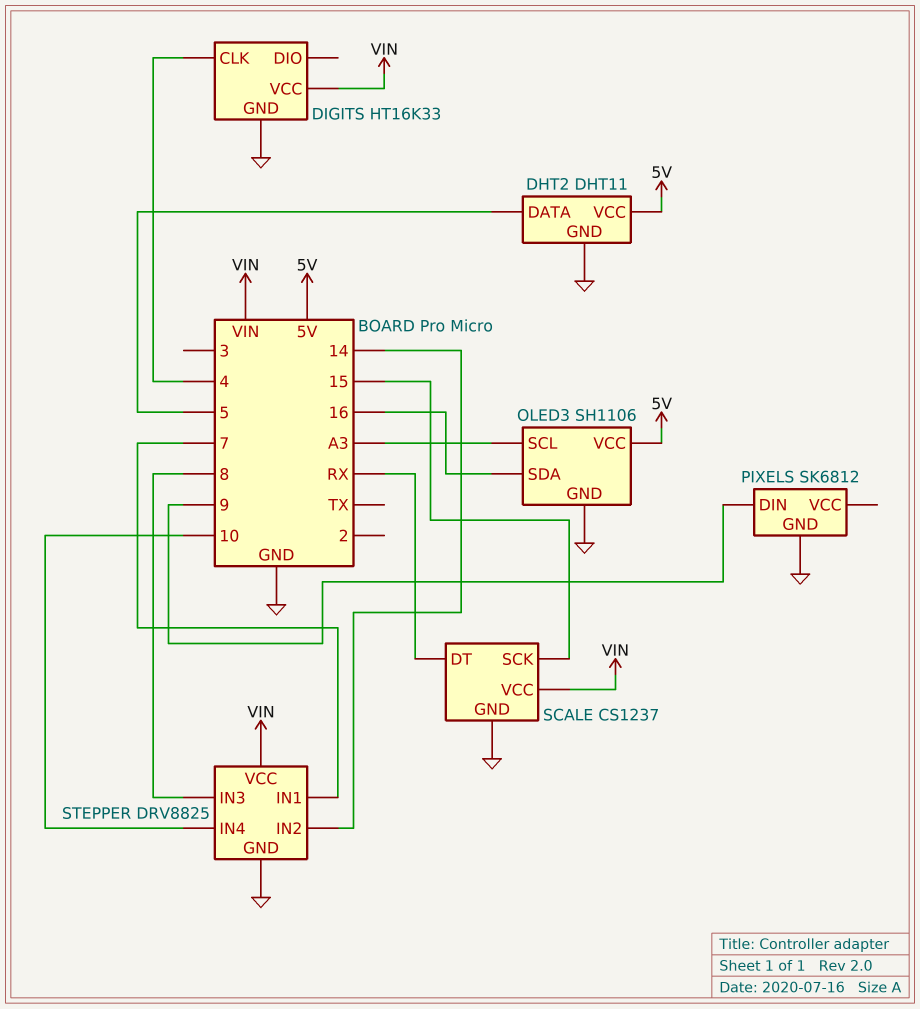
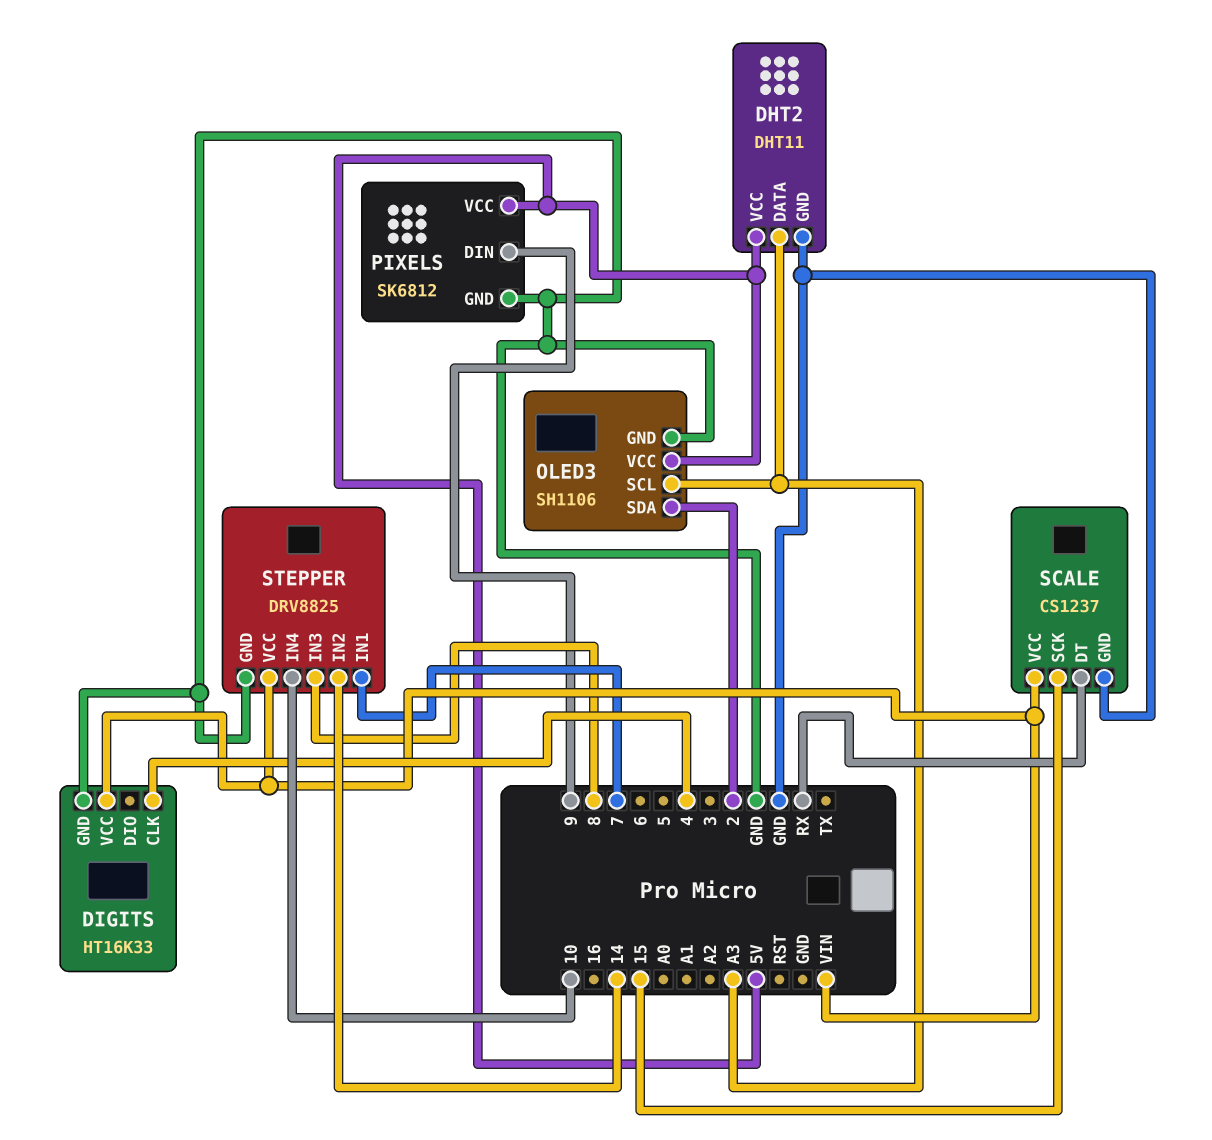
DHT2 pin DATA: 5 -> A3
OLED3 pin SDA: 16 -> 2
PIXELS pin VCC: none -> 5V

